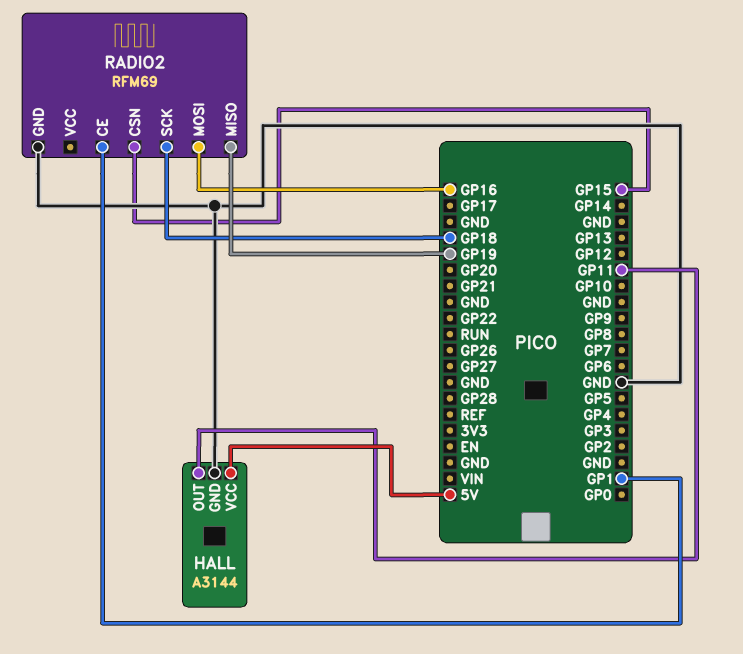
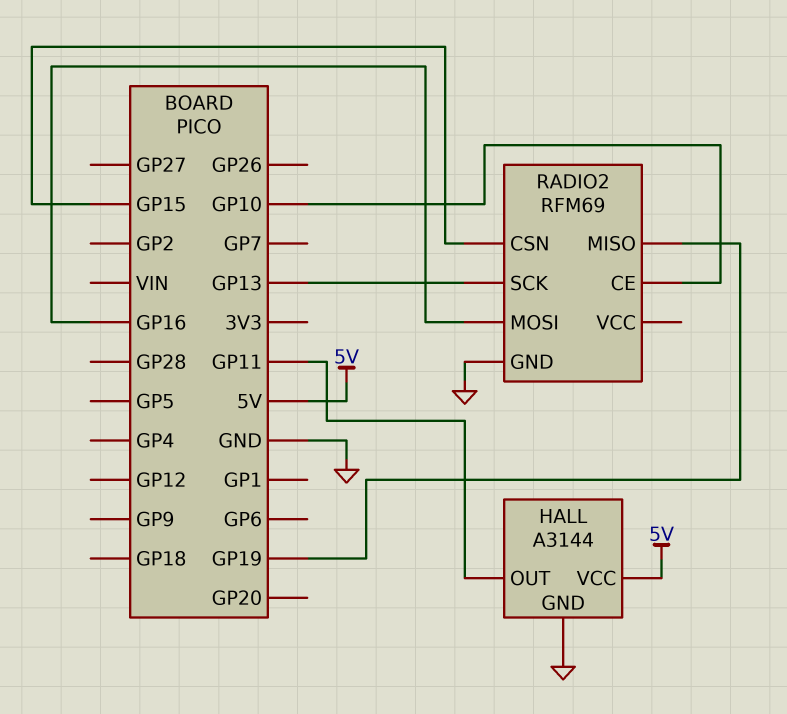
RADIO2 pin CE: GP1 -> GP10
RADIO2 pin SCK: GP18 -> GP13

